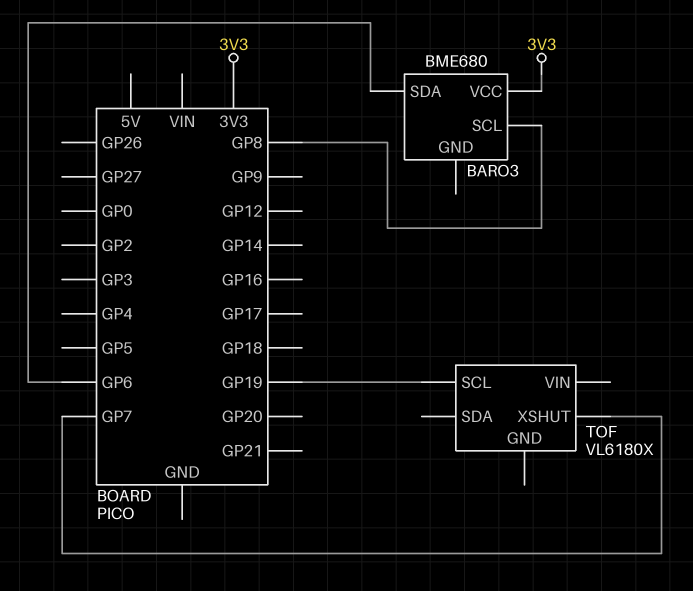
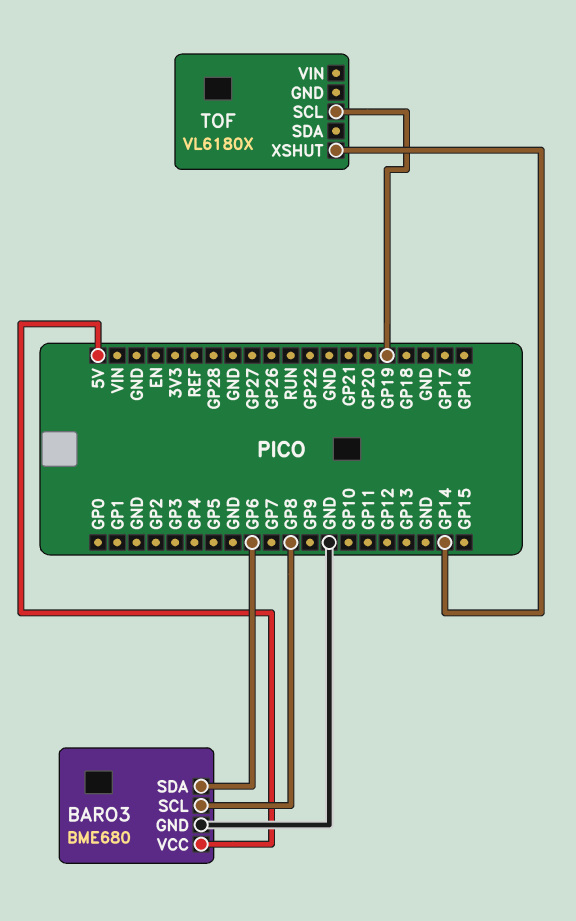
BARO3 pin GND: none -> GND
BARO3 pin VCC: 3V3 -> 5V
TOF pin XSHUT: GP7 -> GP14

